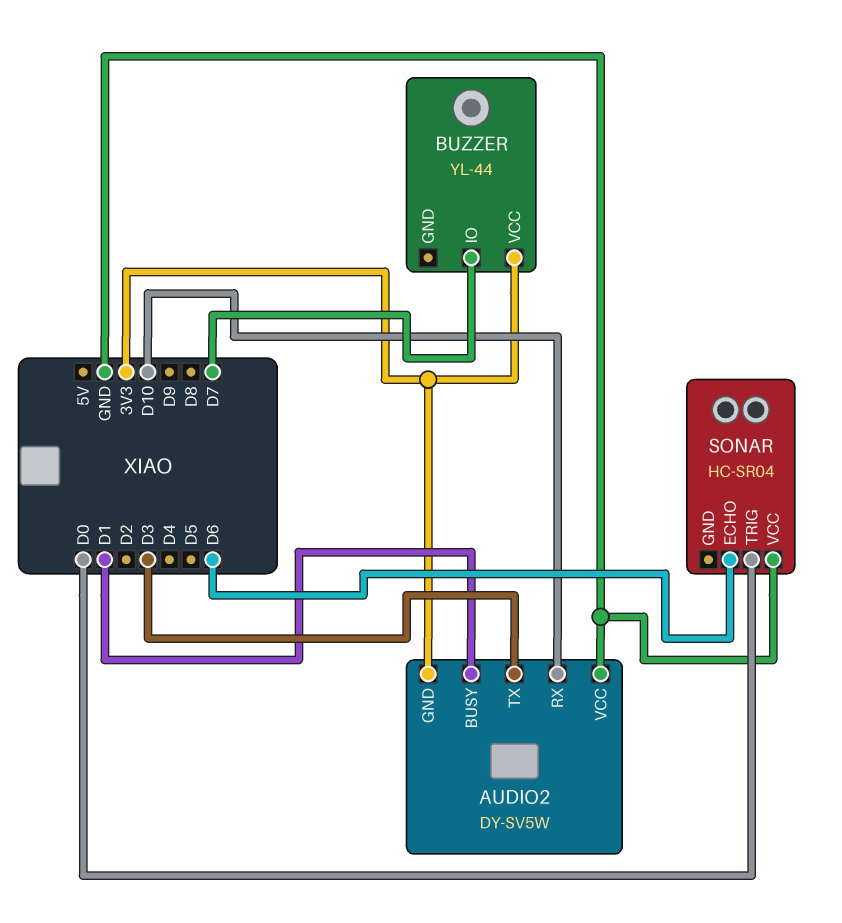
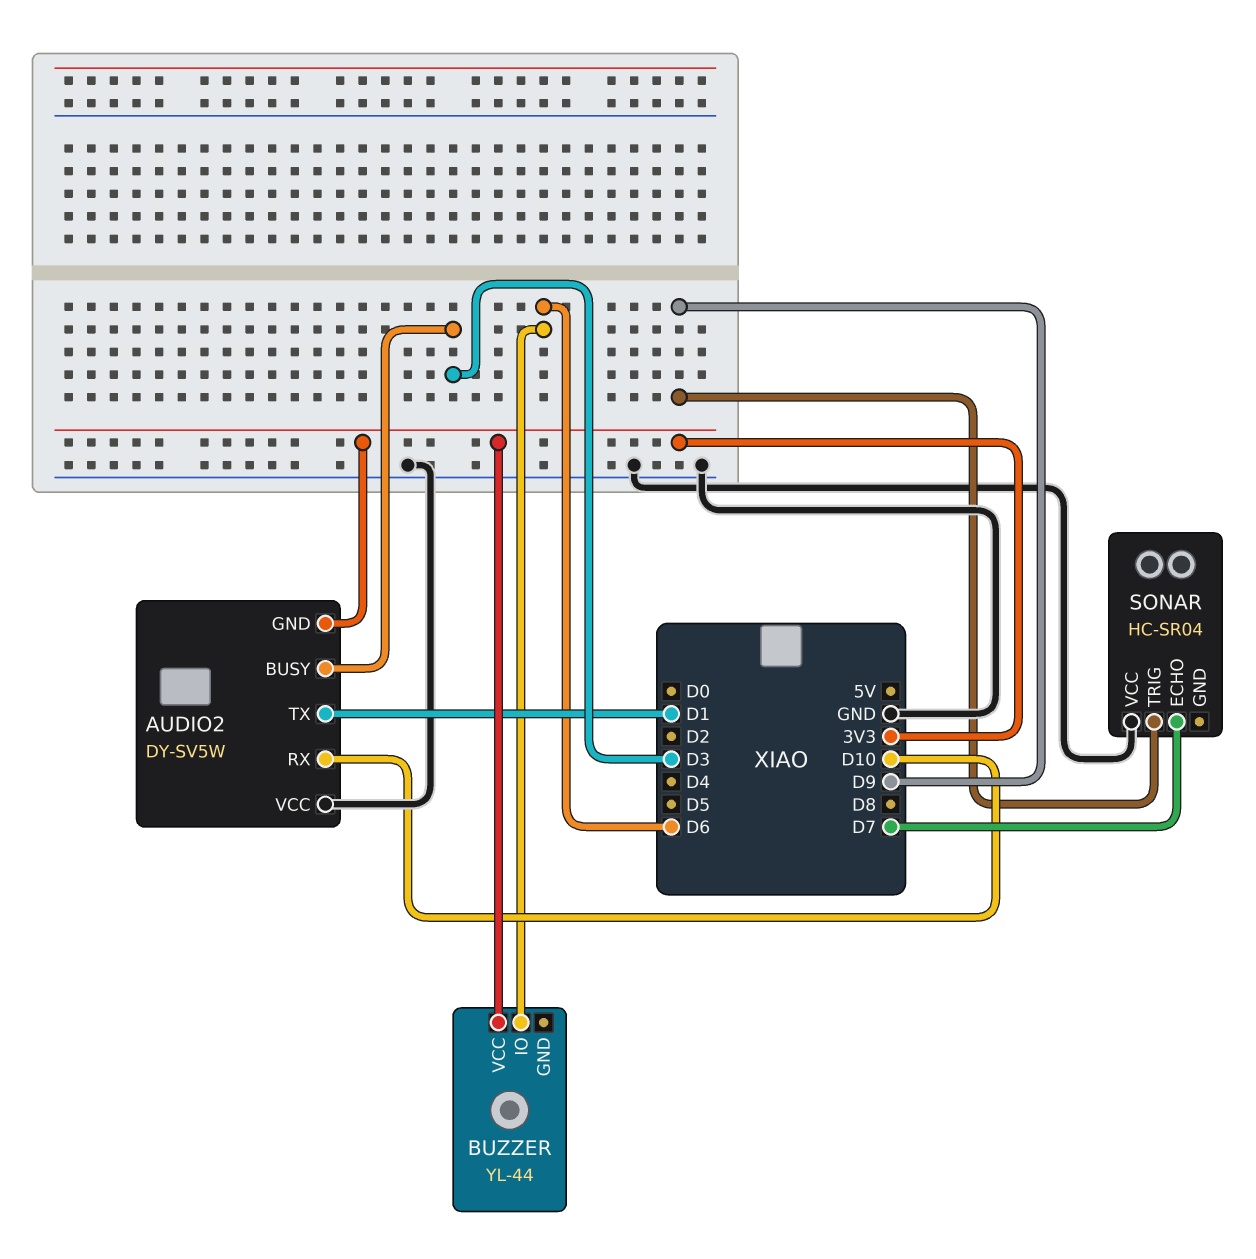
AUDIO2 pin BUSY: D1 -> D3
AUDIO2 pin TX: D3 -> D1
BUZZER pin IO: D7 -> D6
SONAR pin ECHO: D6 -> D7
SONAR pin TRIG: D0 -> D9

